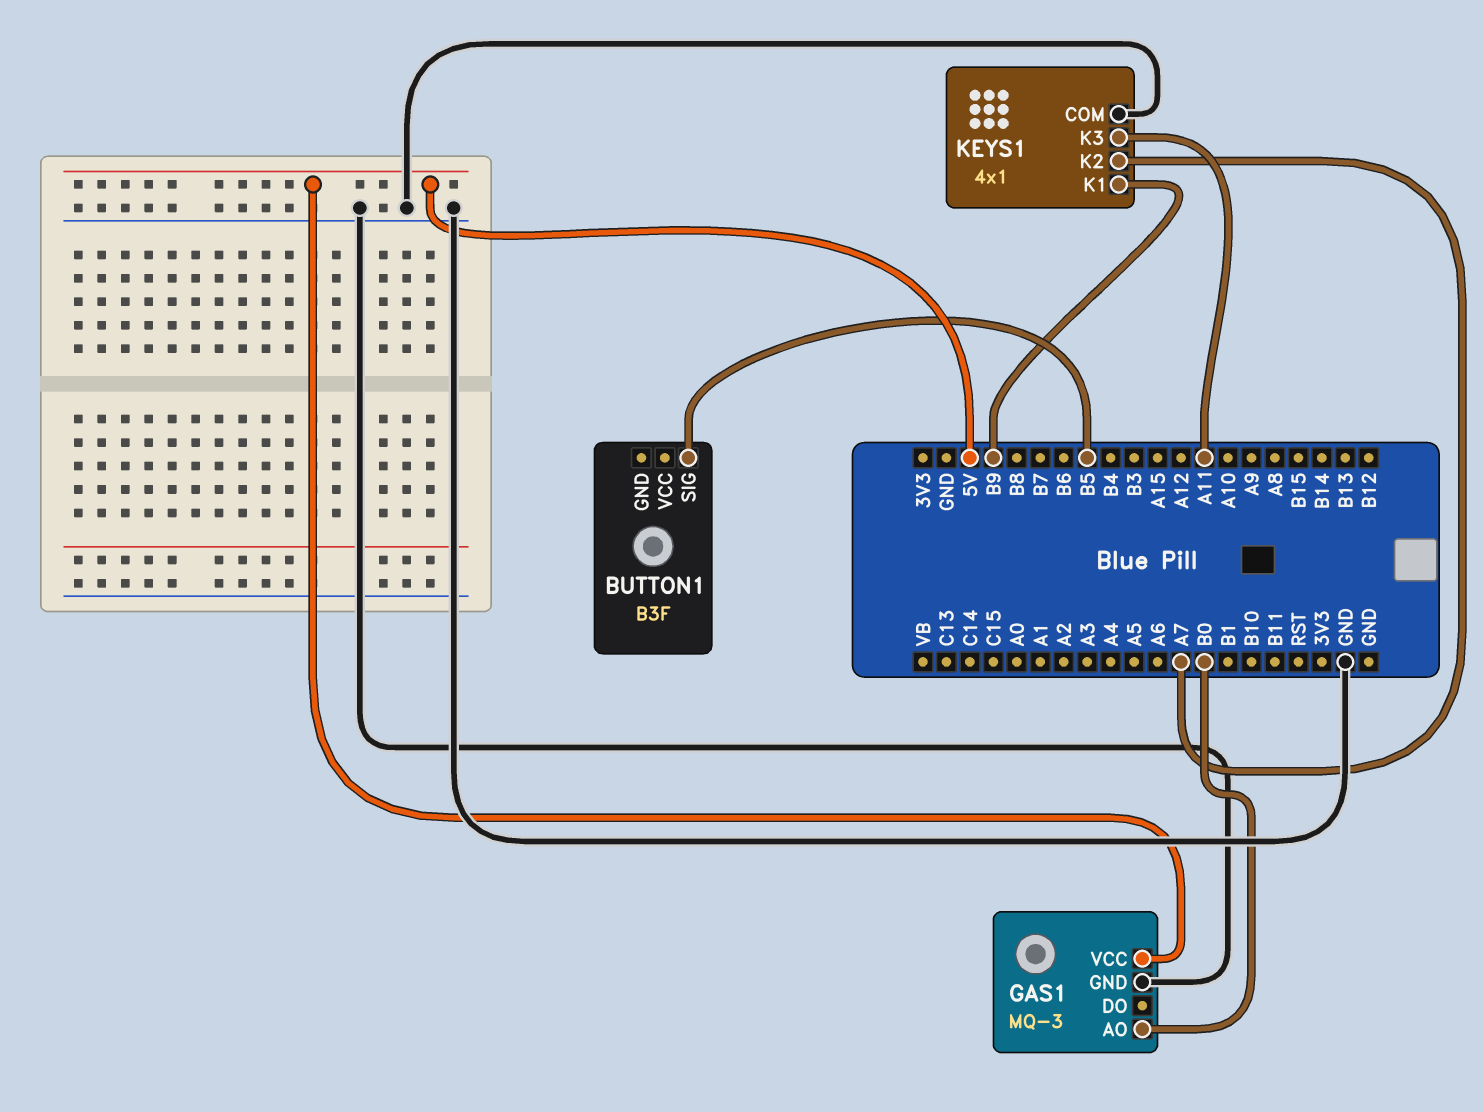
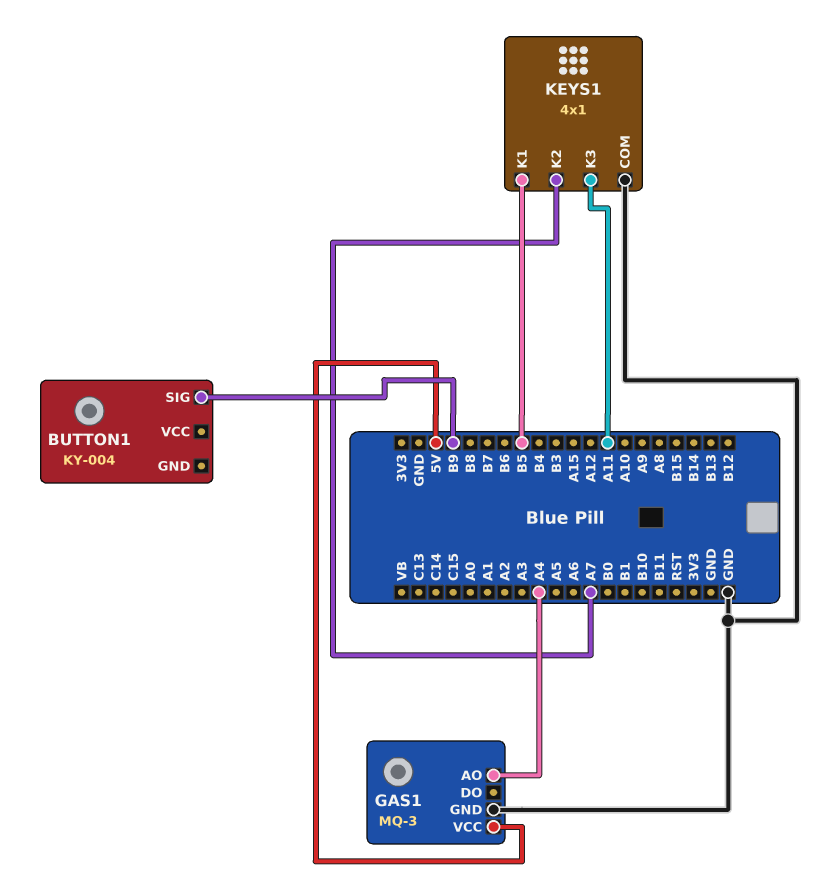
BUTTON1: B3F -> KY-004
BUTTON1 pin SIG: B5 -> B9
GAS1 pin AO: B0 -> A4
KEYS1 pin K1: B9 -> B5

